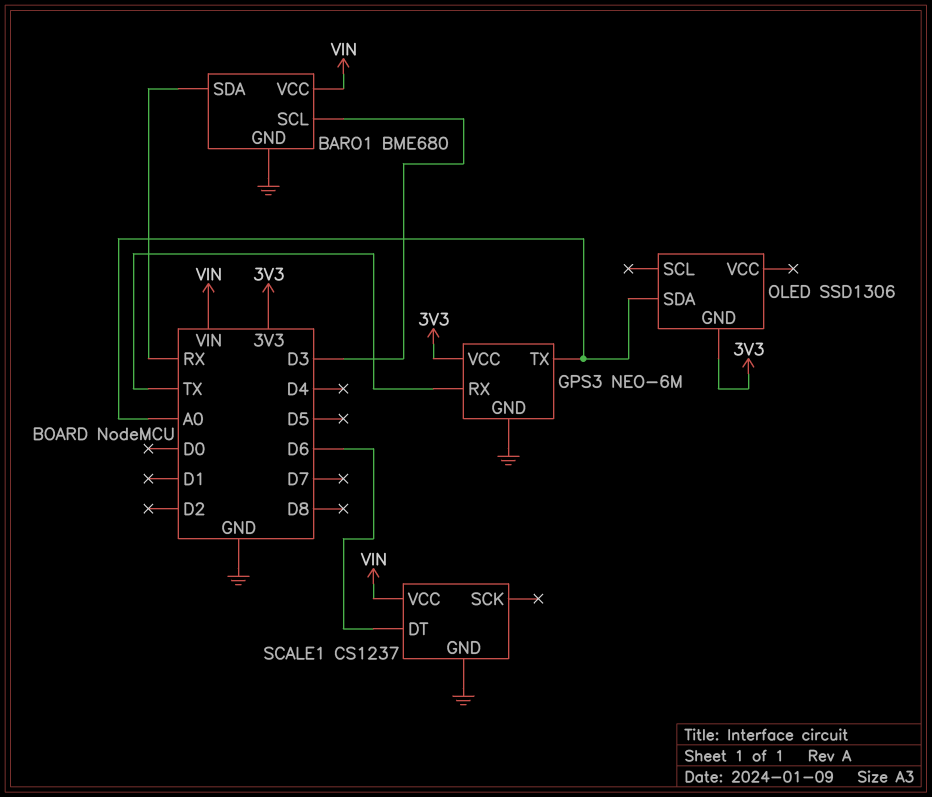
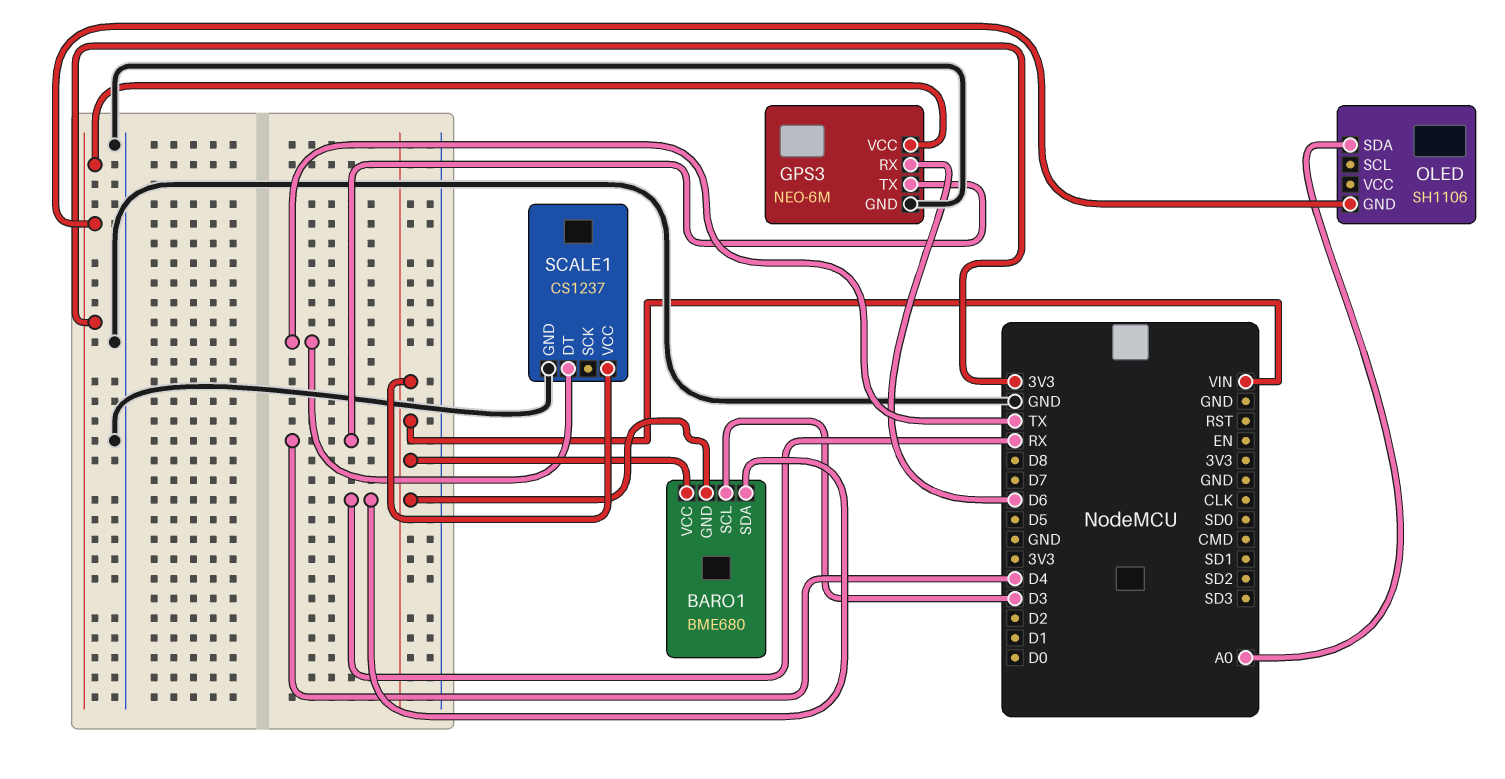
BARO1 pin GND: GND -> VIN
GPS3 pin RX: TX -> D6
GPS3 pin TX: A0 -> D4
OLED: SSD1306 -> SH1106
SCALE1 pin DT: D6 -> TX

